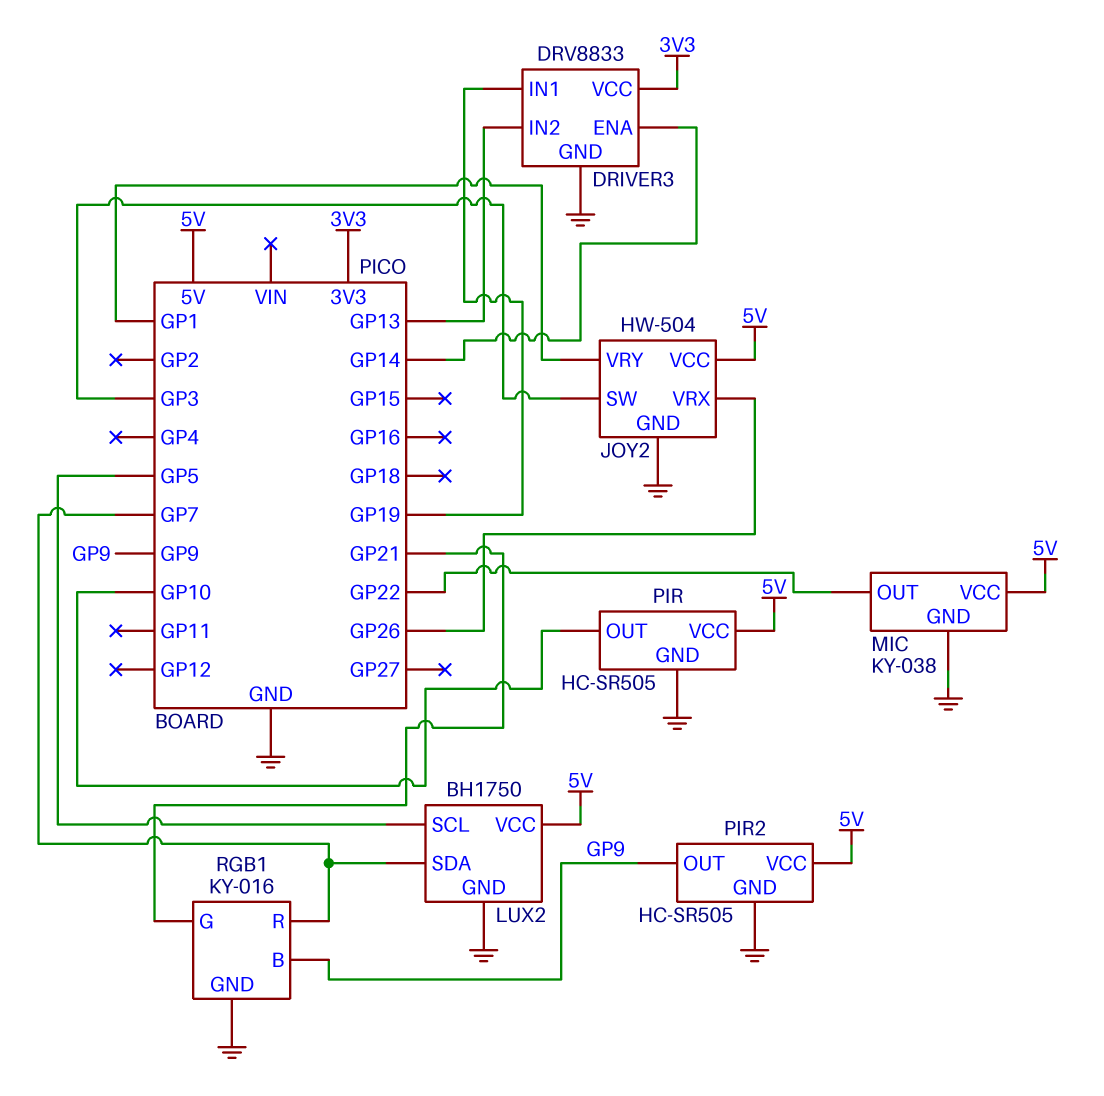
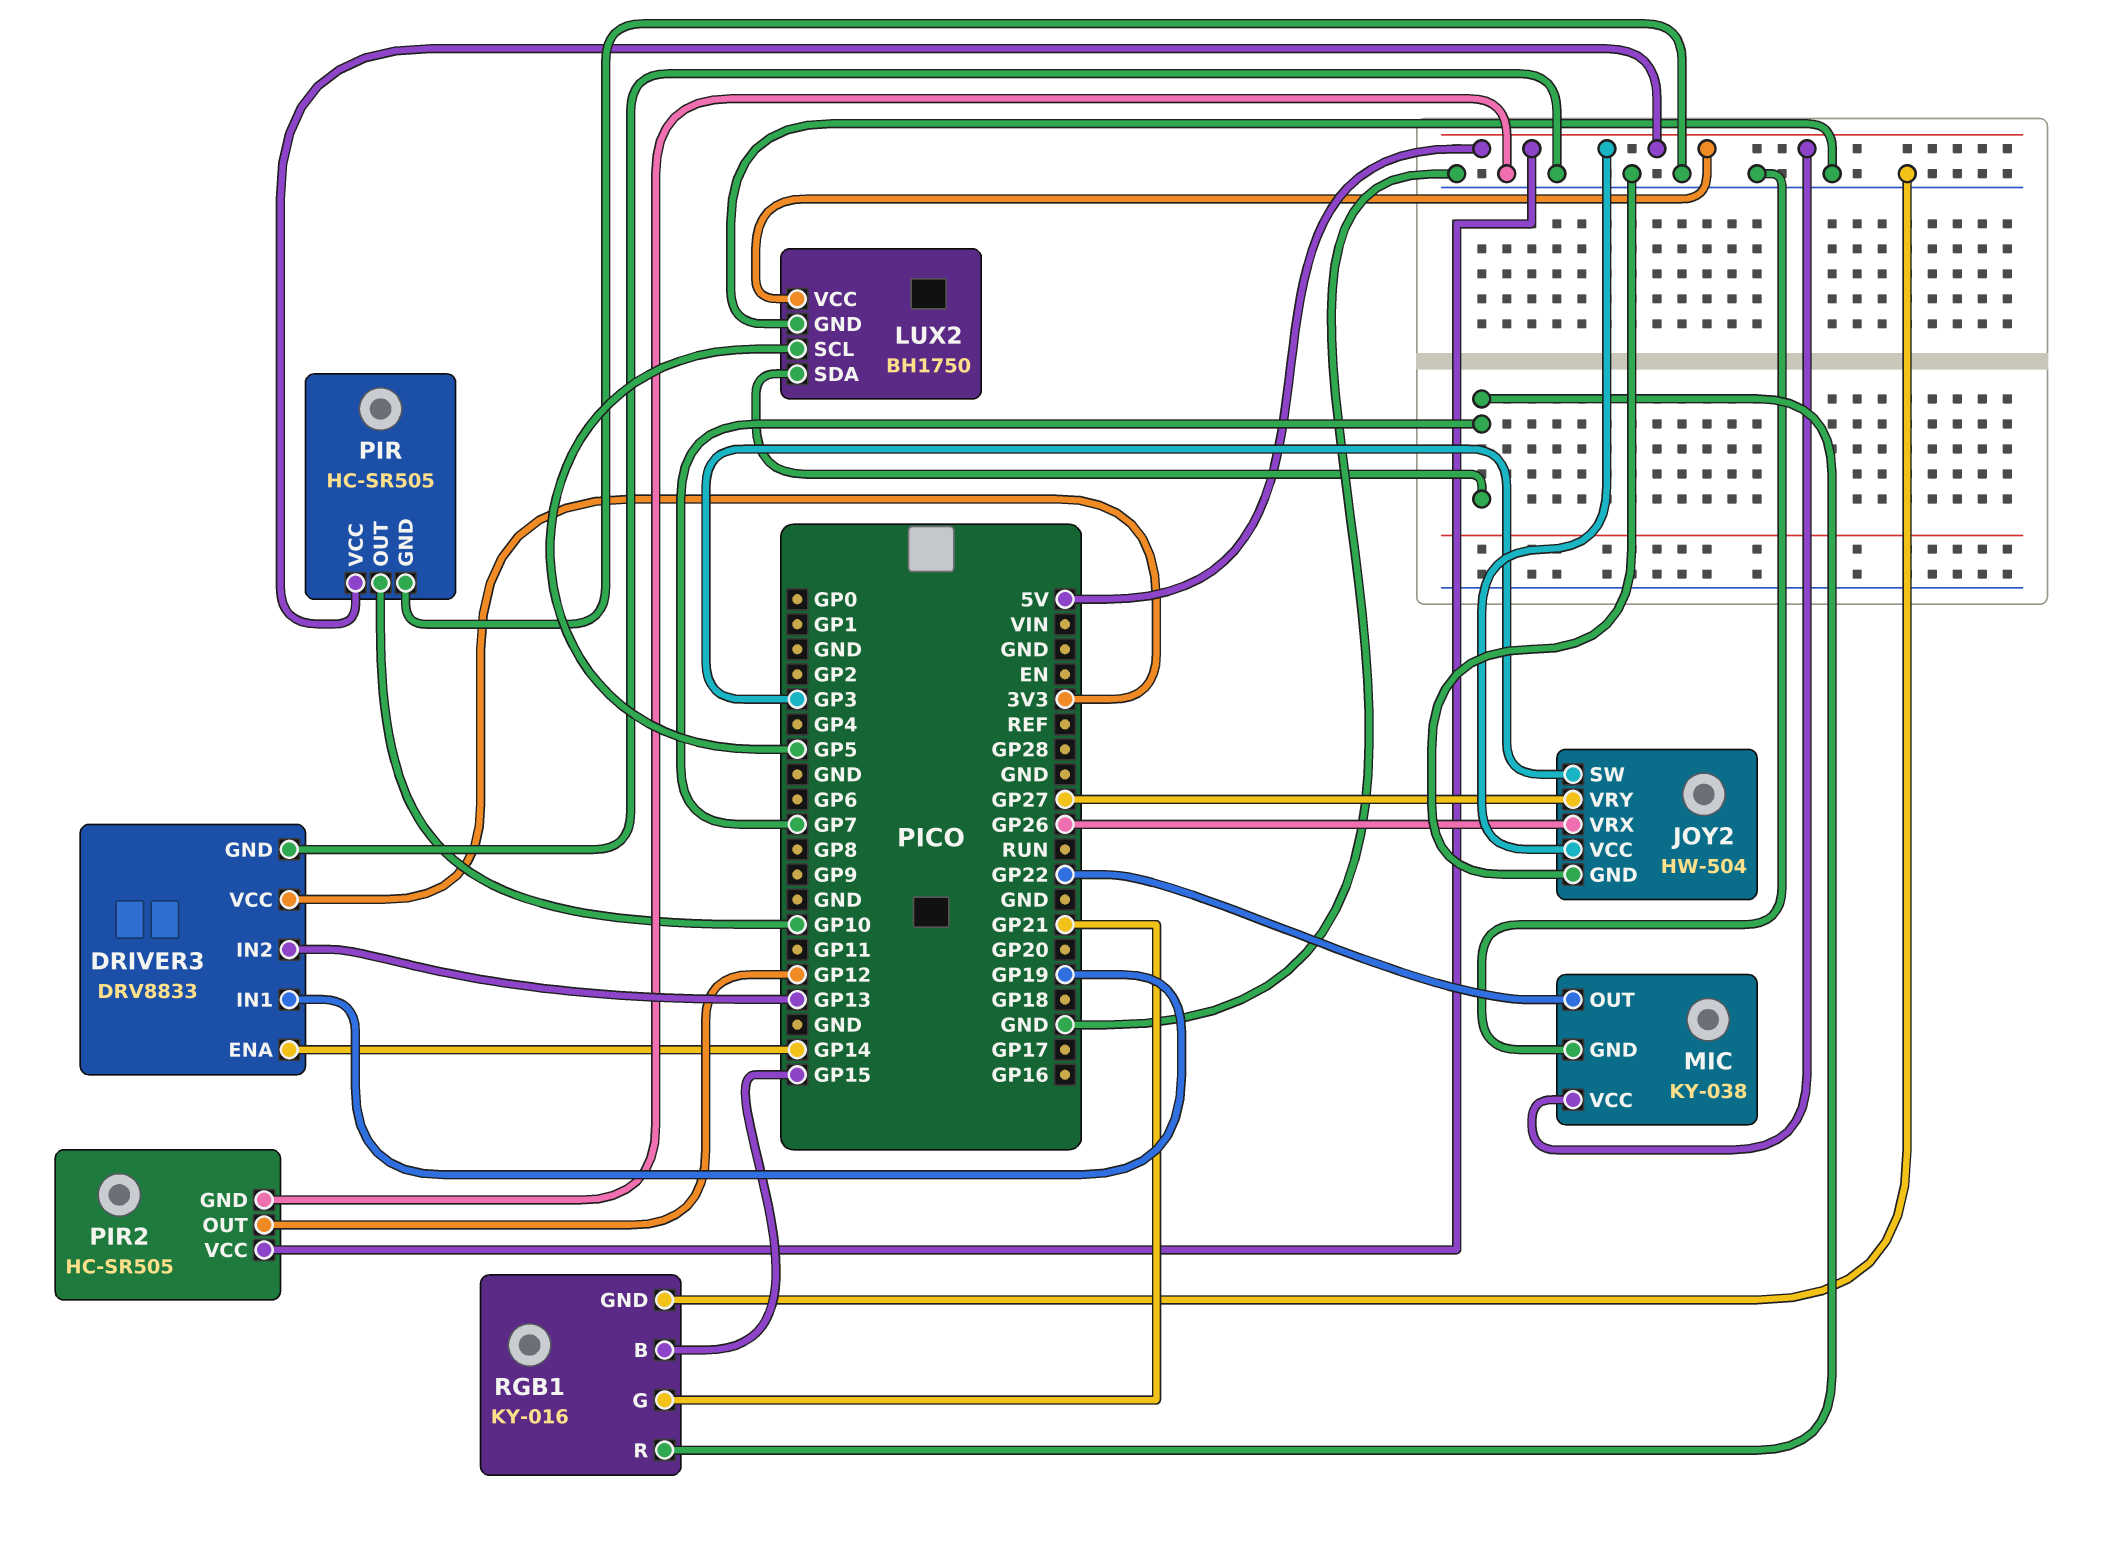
JOY2 pin VRY: GP1 -> GP27
PIR2 pin OUT: GP9 -> GP12
RGB1 pin B: GP9 -> GP15

